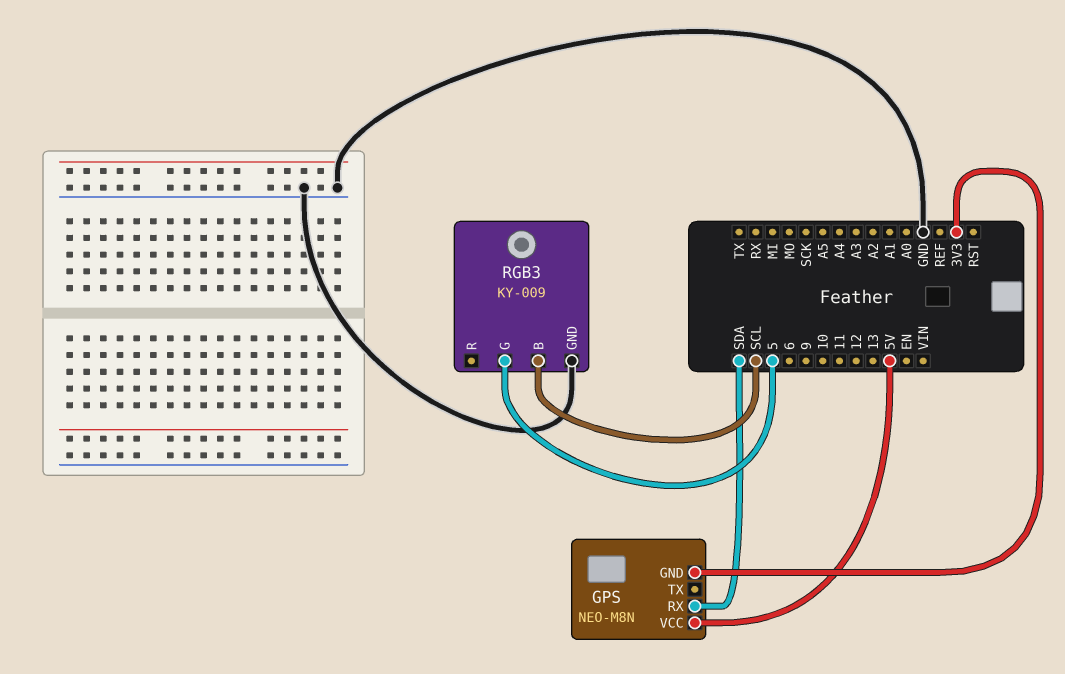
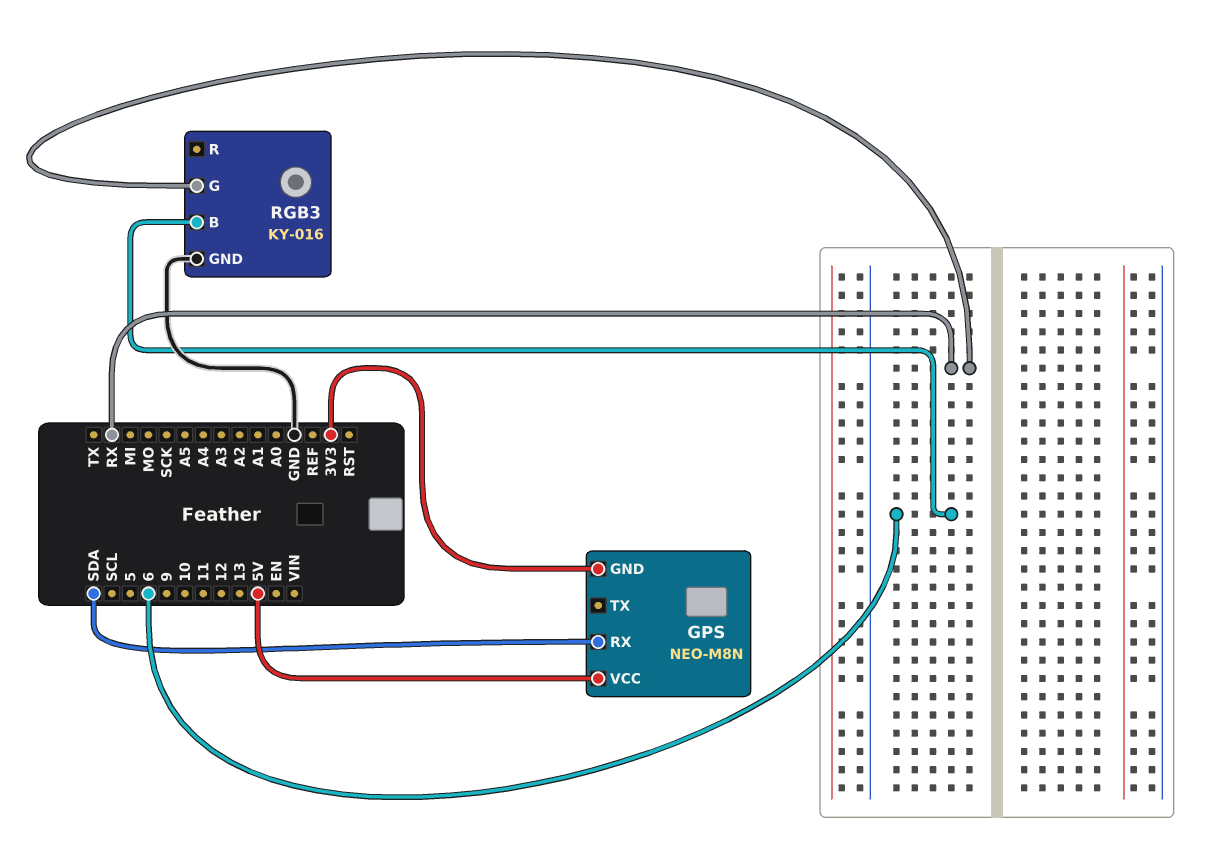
RGB3: KY-009 -> KY-016
RGB3 pin B: SCL -> 6
RGB3 pin G: 5 -> RX

